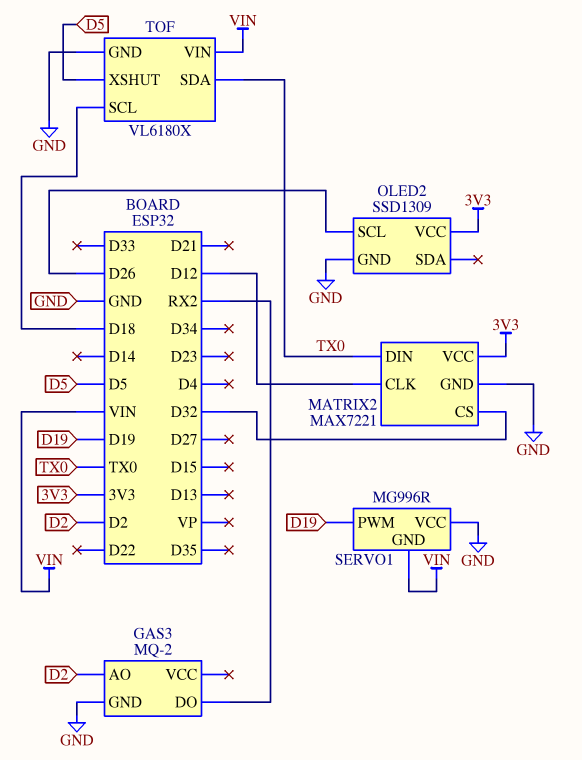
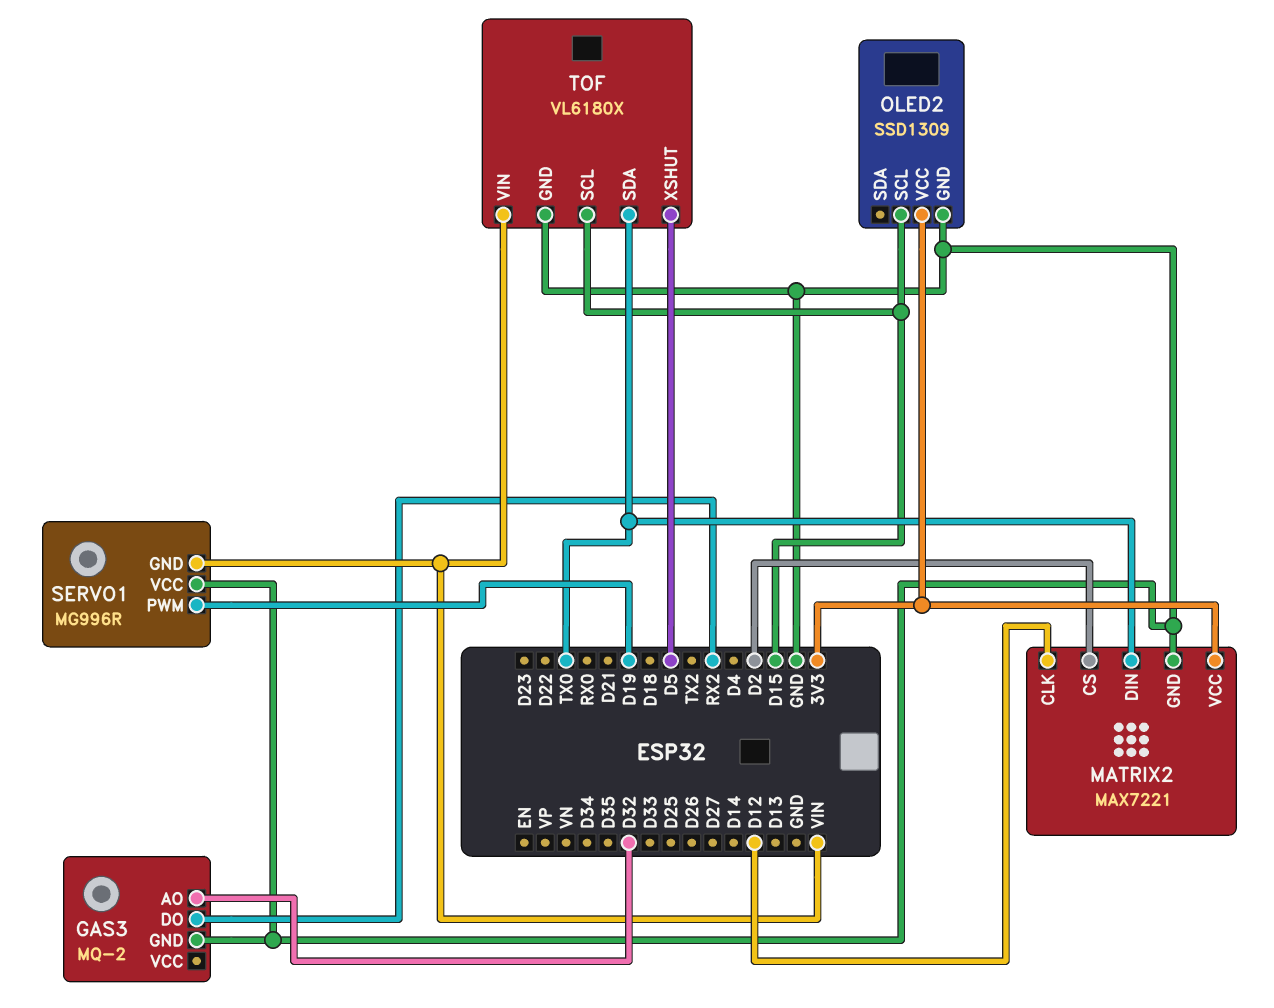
GAS3 pin AO: D2 -> D32
MATRIX2 pin CS: D32 -> D2
OLED2 pin SCL: D26 -> D15
TOF pin SCL: D18 -> D15

